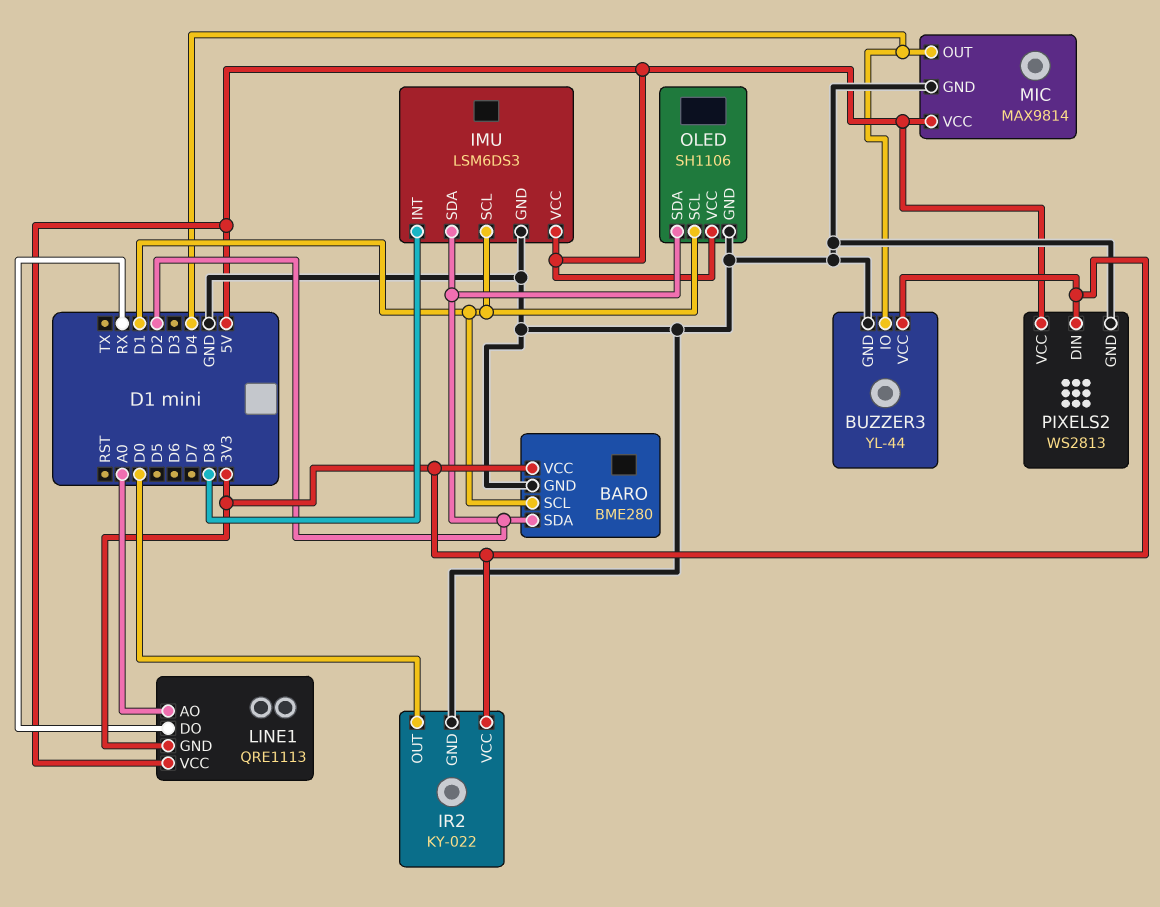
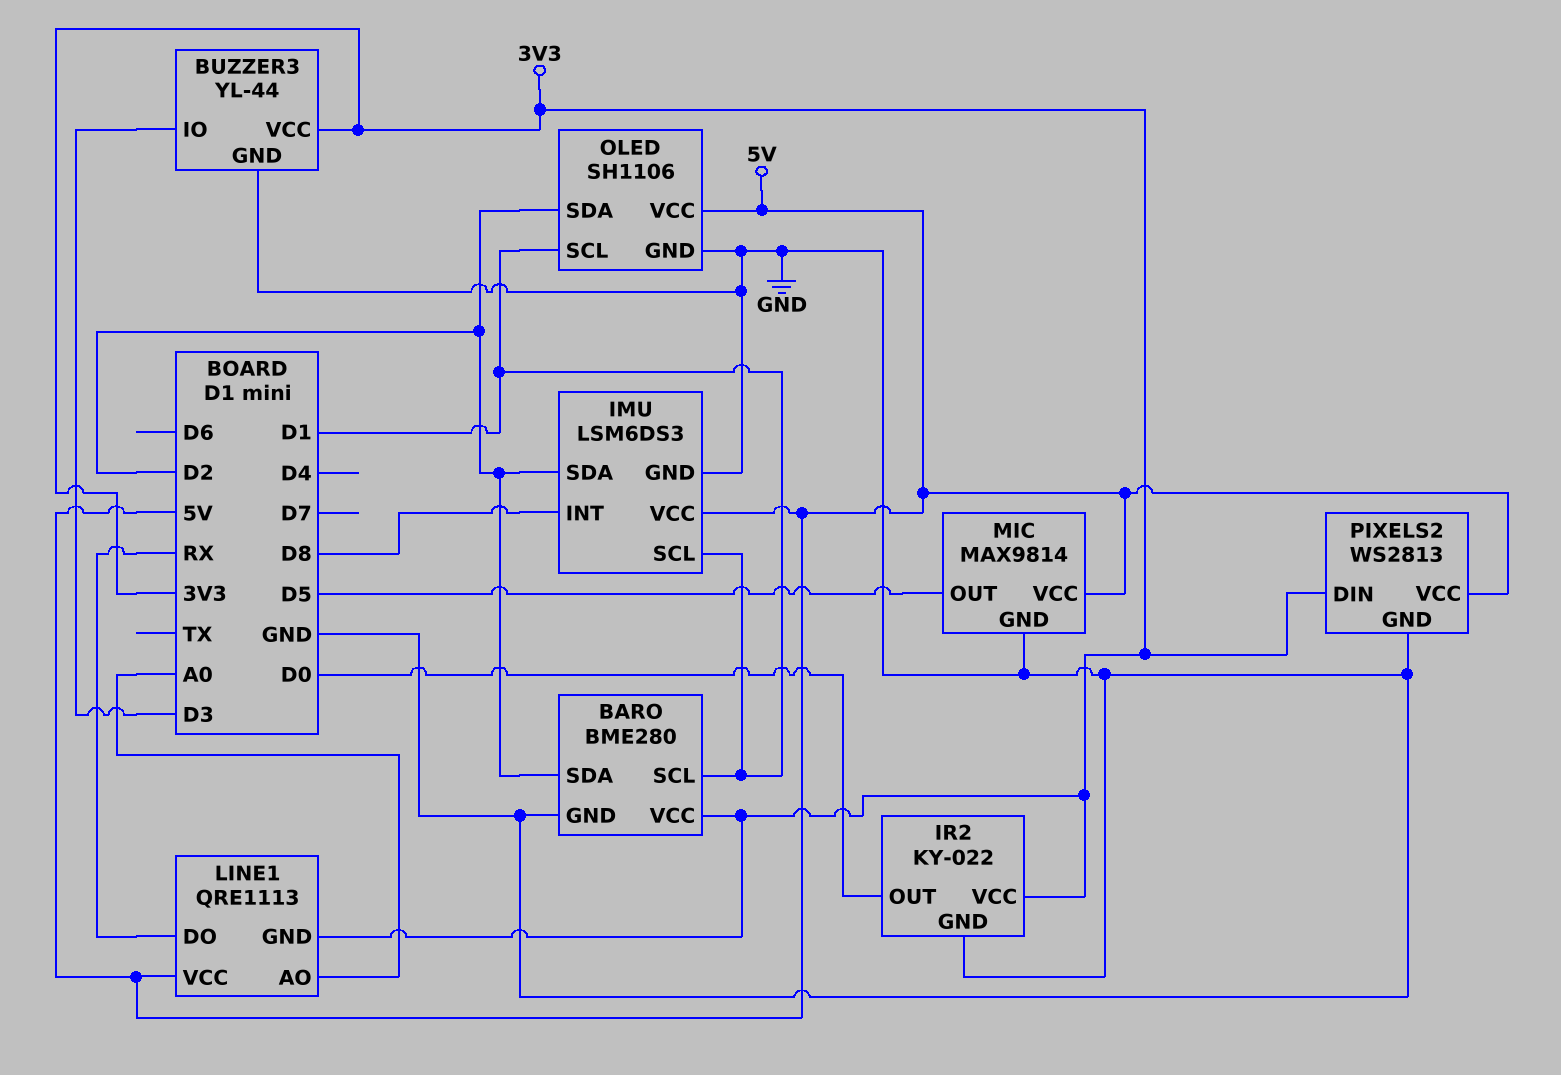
BUZZER3 pin IO: D4 -> D3
MIC pin OUT: D4 -> D5

